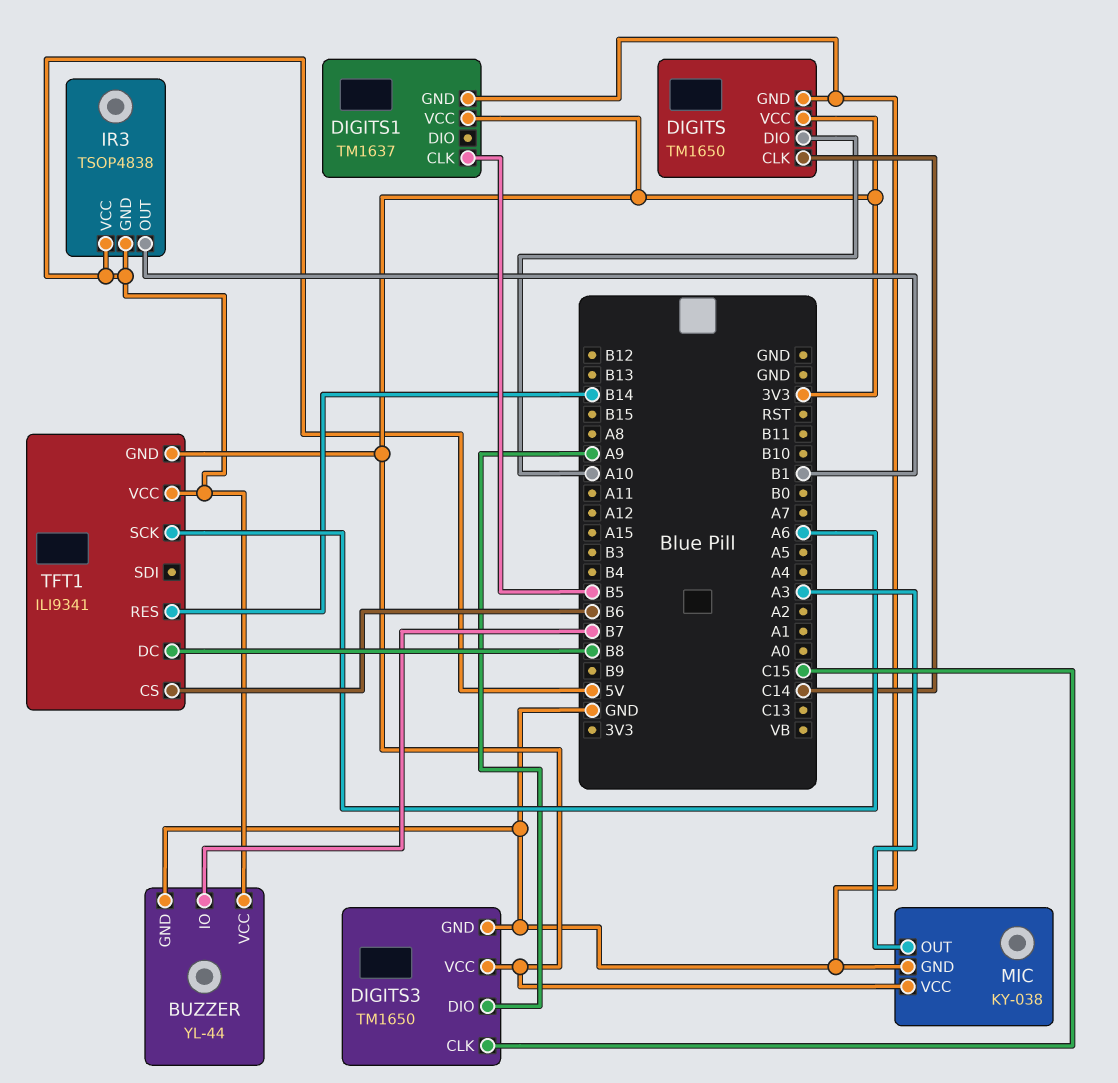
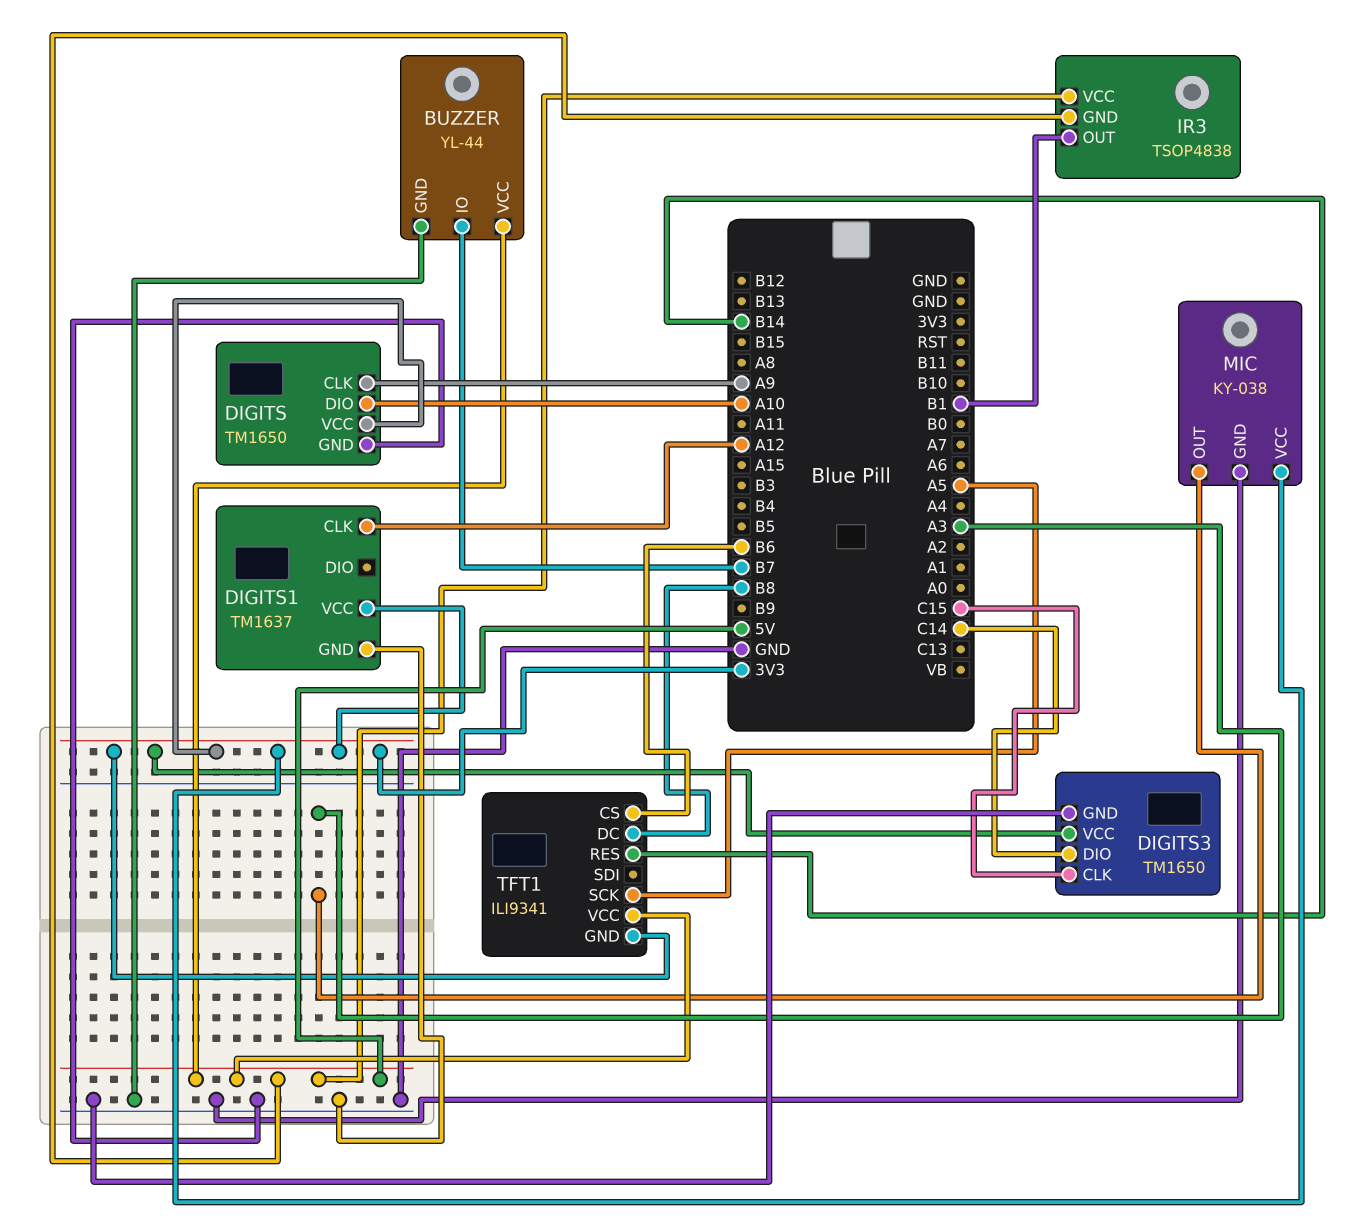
DIGITS pin CLK: C14 -> A9
DIGITS1 pin CLK: B5 -> A12
DIGITS3 pin DIO: A9 -> C14
TFT1 pin SCK: A6 -> A5

